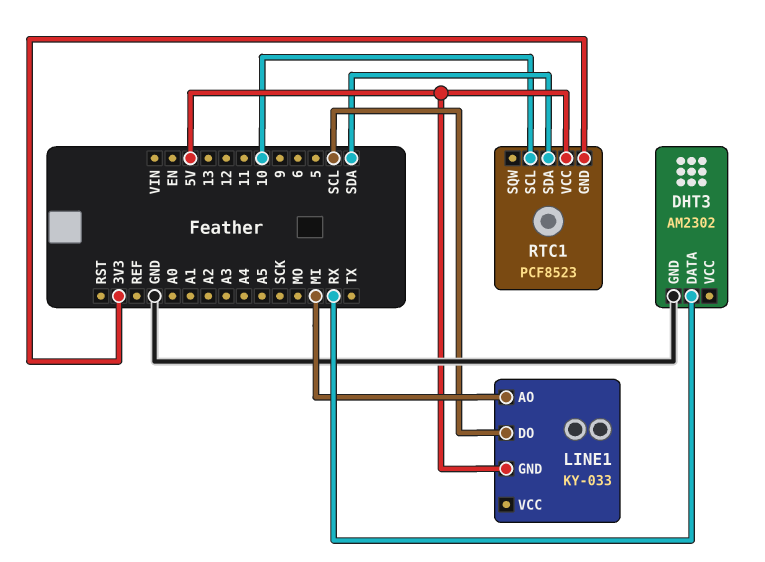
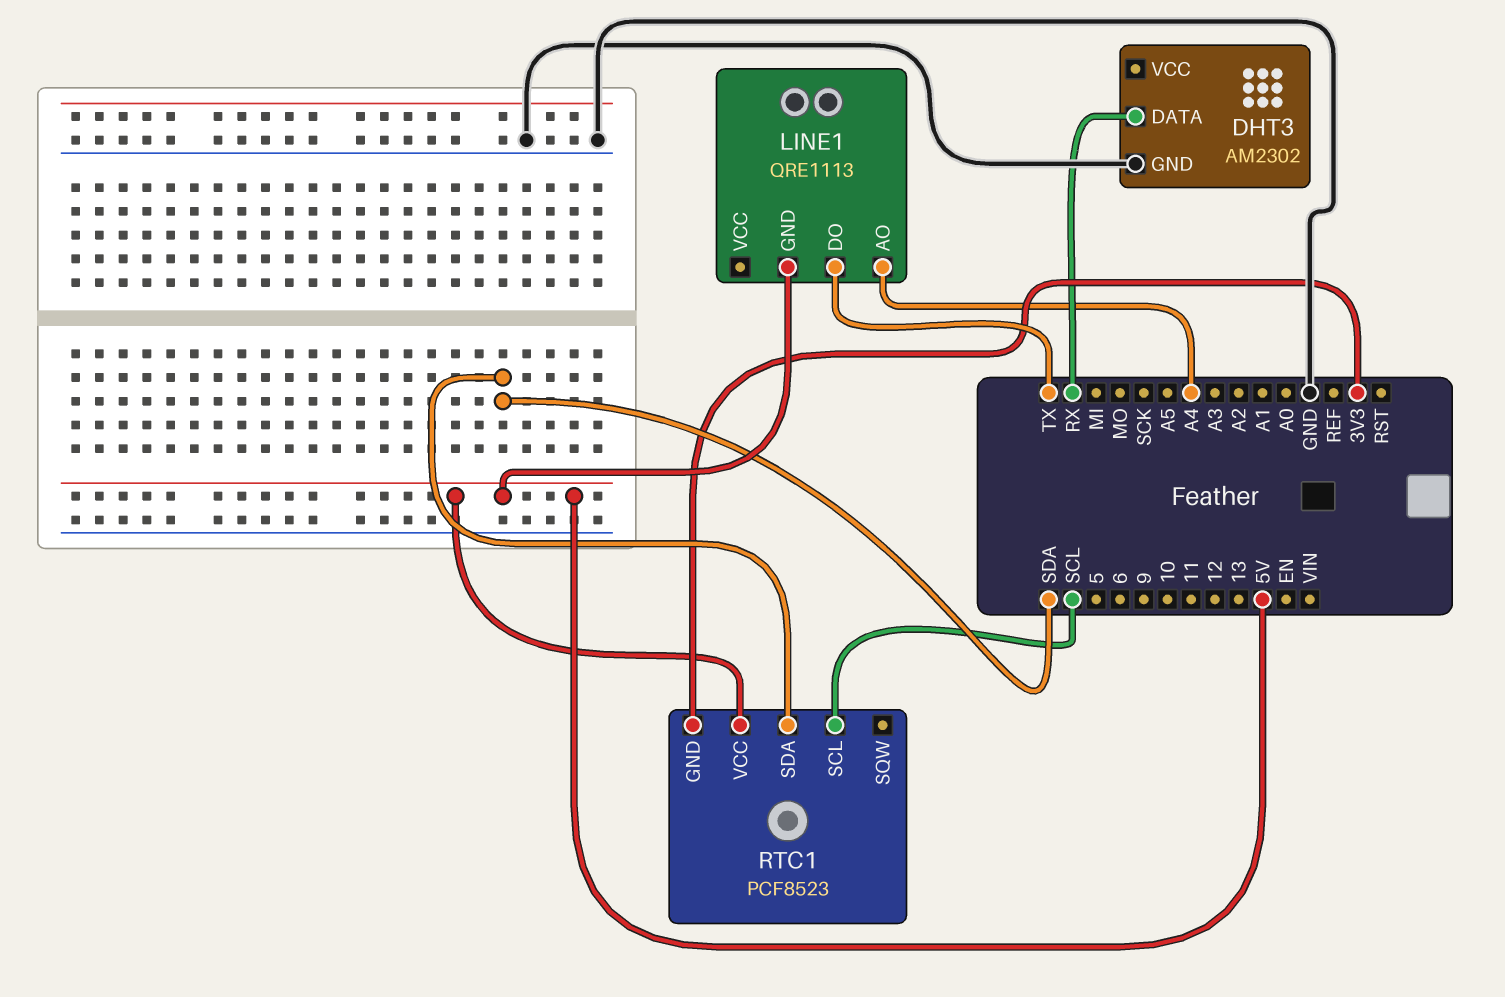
LINE1: KY-033 -> QRE1113
LINE1 pin AO: MI -> A4
LINE1 pin DO: SCL -> TX
RTC1 pin SCL: 10 -> SCL

